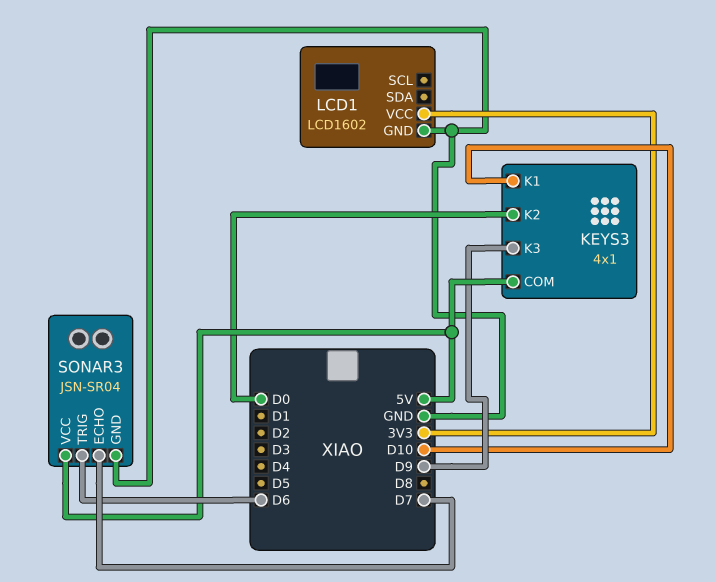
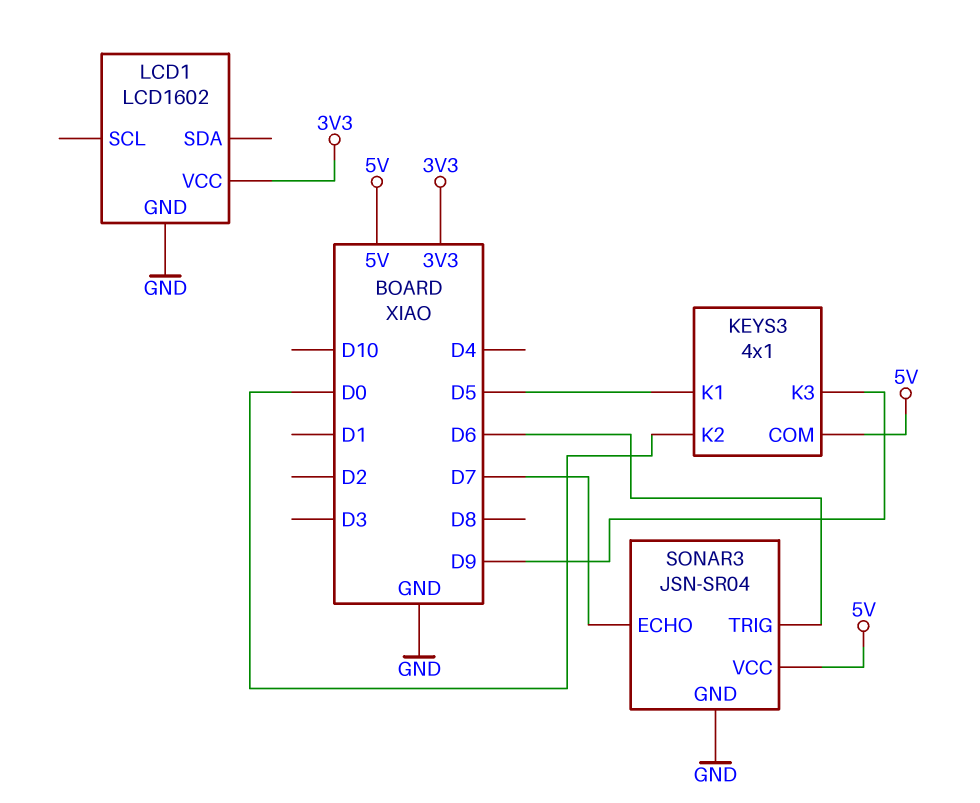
KEYS3 pin K1: D10 -> D5

